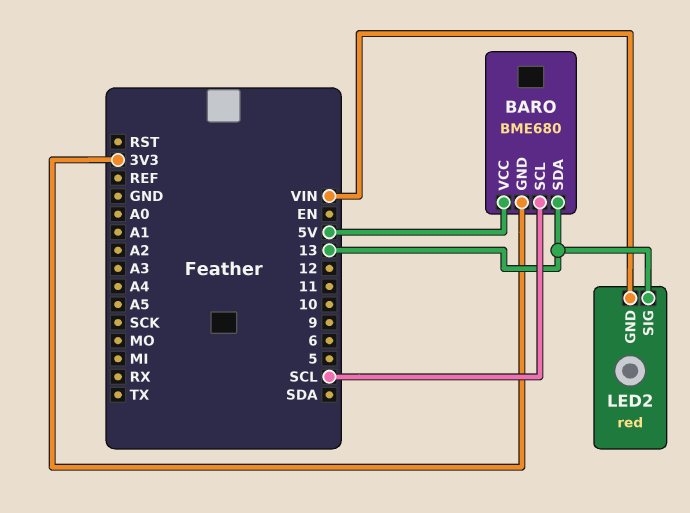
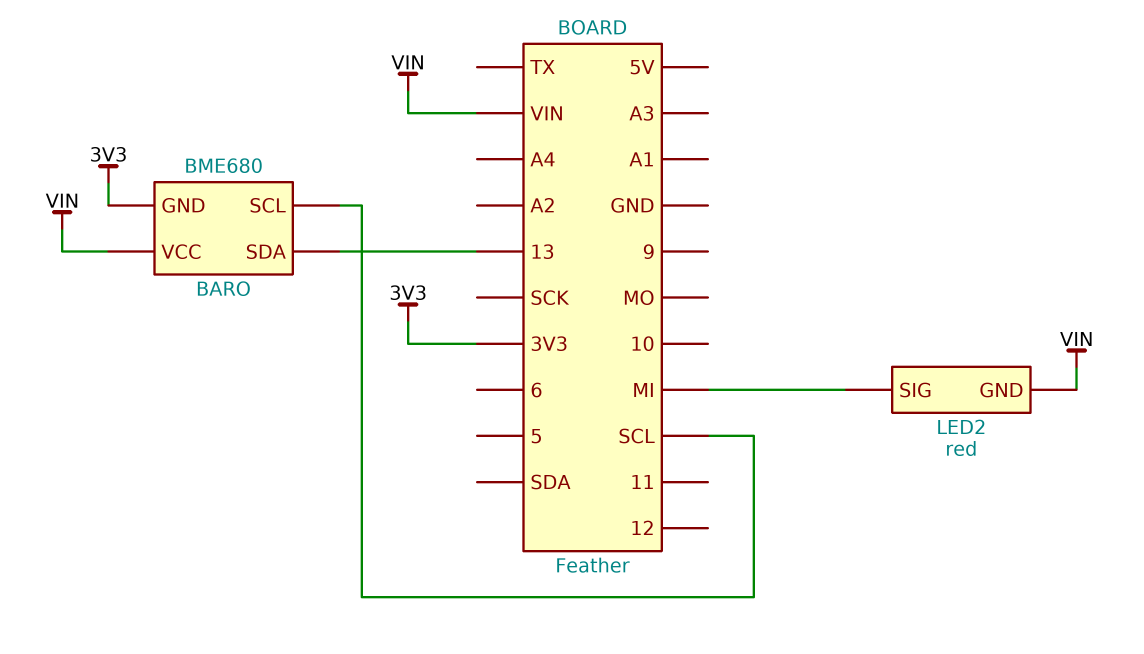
BARO pin VCC: 5V -> VIN
LED2 pin SIG: 13 -> MI

